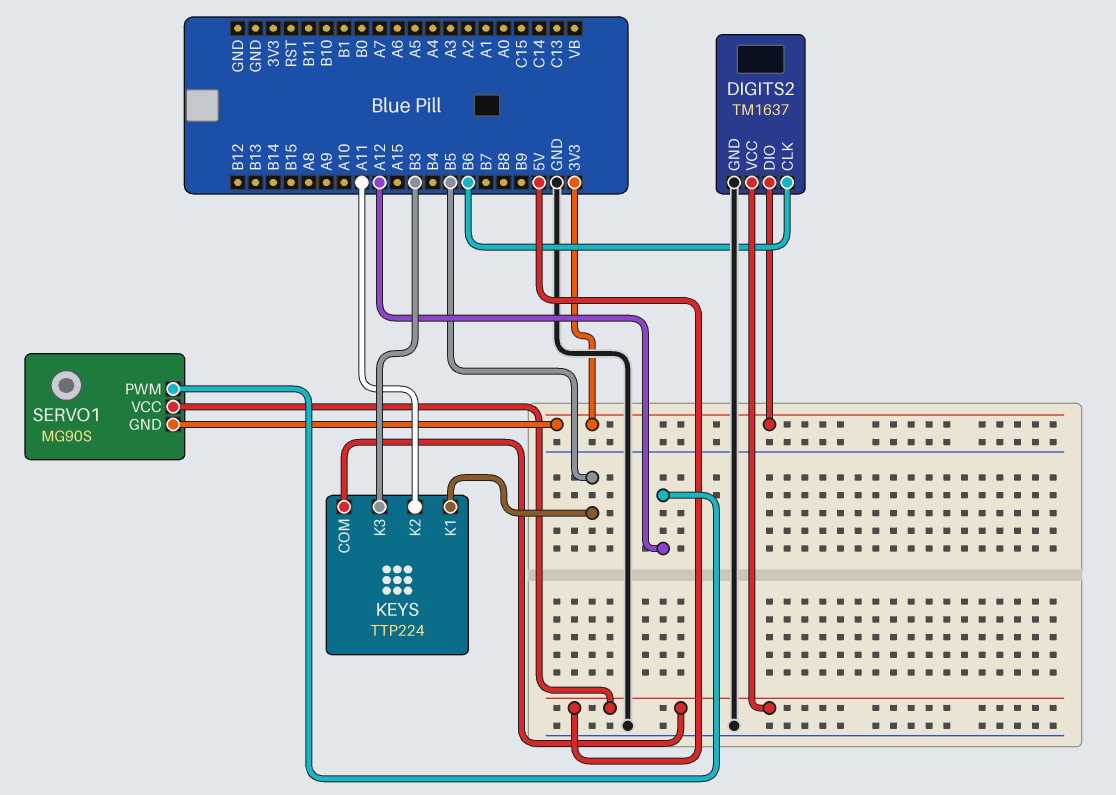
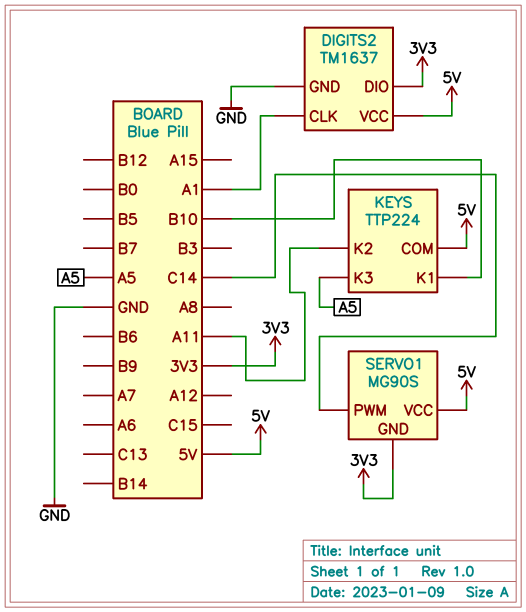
DIGITS2 pin CLK: B6 -> A1
KEYS pin K1: B5 -> B10
KEYS pin K3: B3 -> A5
SERVO1 pin PWM: A12 -> C14

